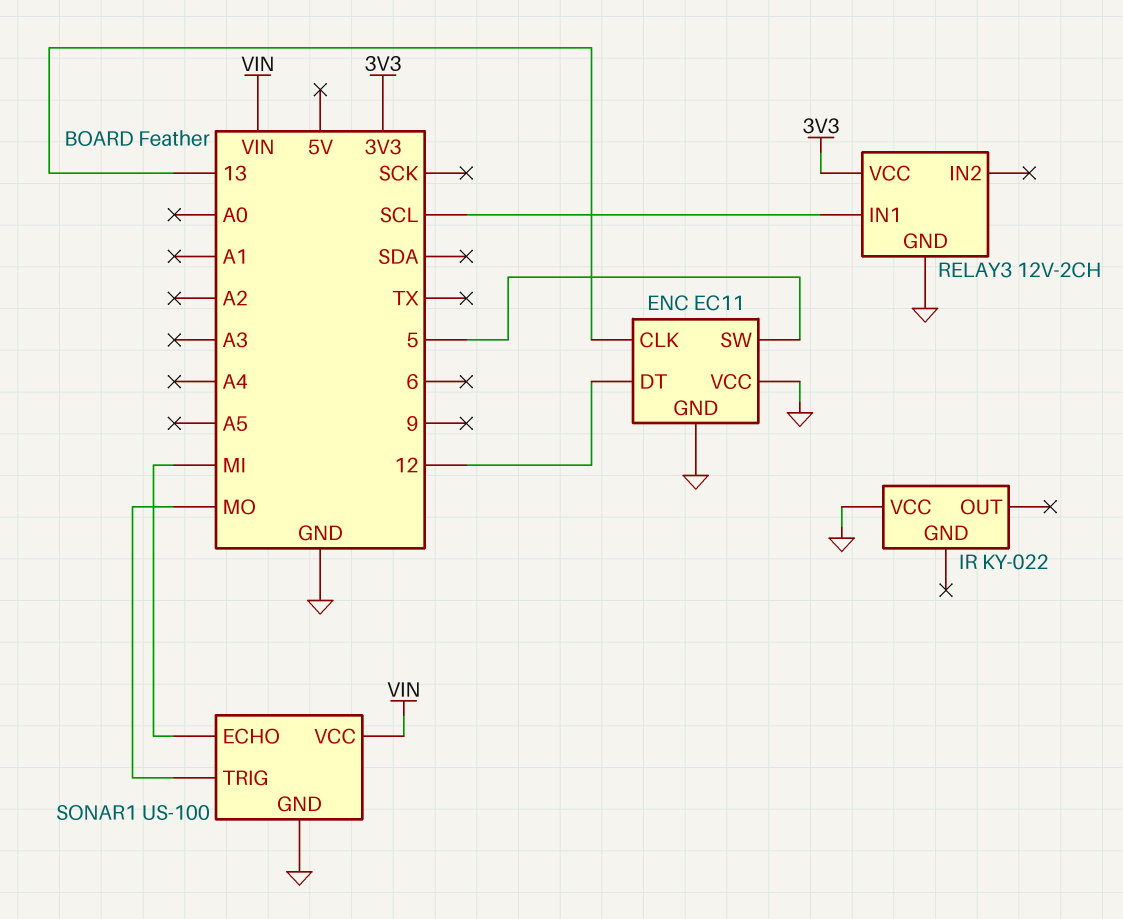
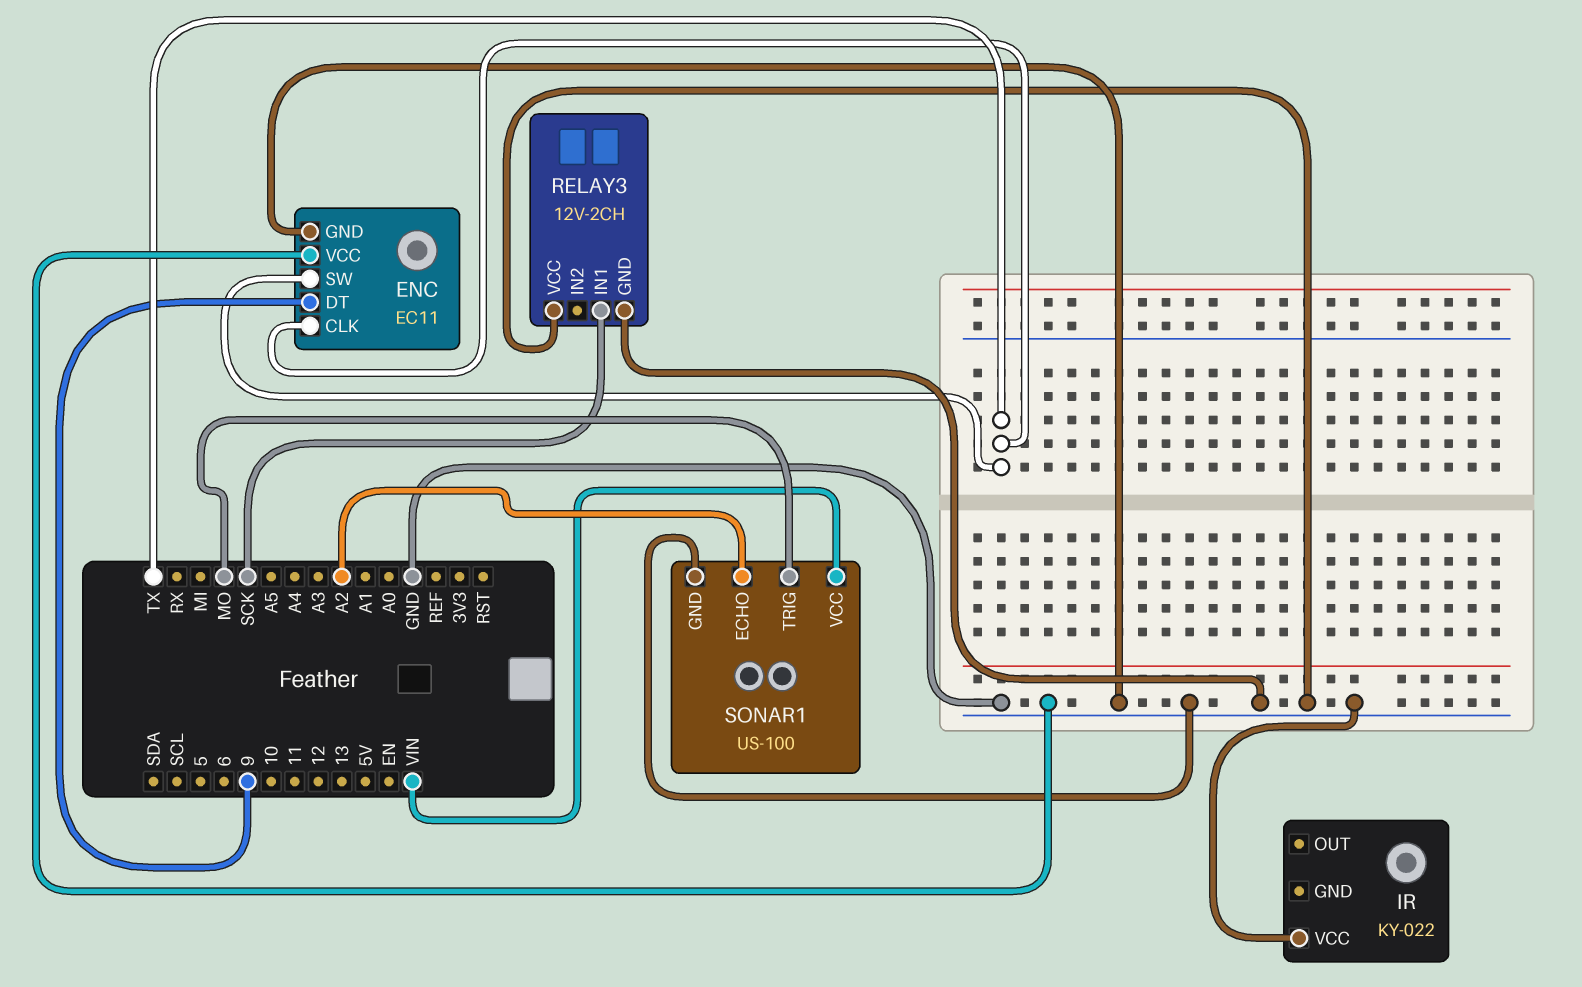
ENC pin CLK: 13 -> TX
ENC pin DT: 12 -> 9
ENC pin SW: 5 -> TX
RELAY3 pin IN1: SCL -> SCK
RELAY3 pin VCC: 3V3 -> GND
SONAR1 pin ECHO: MI -> A2

